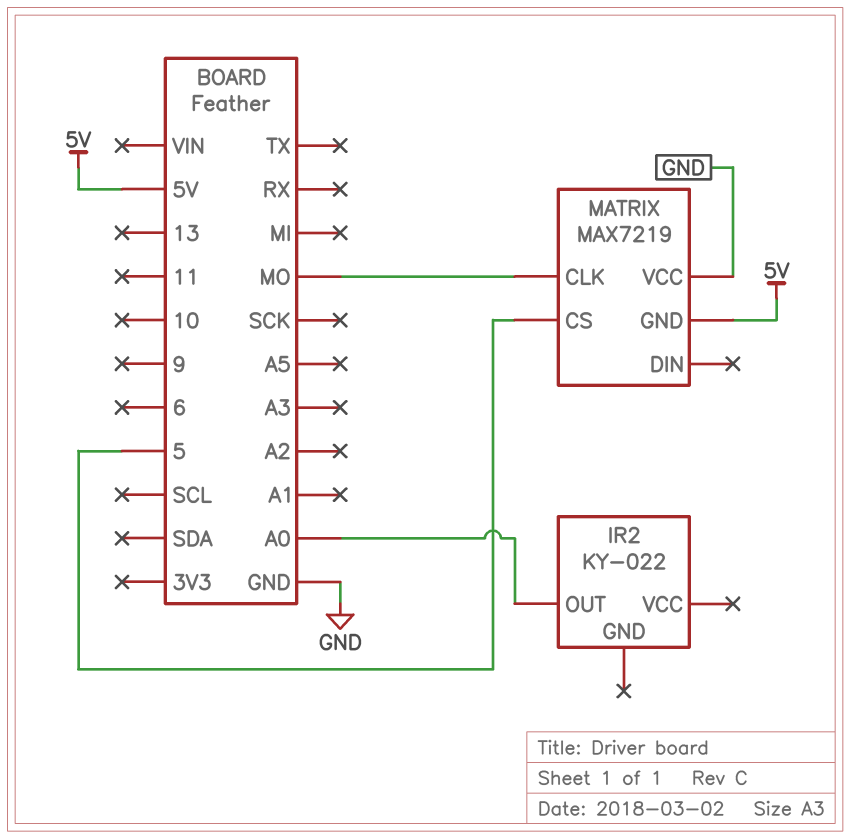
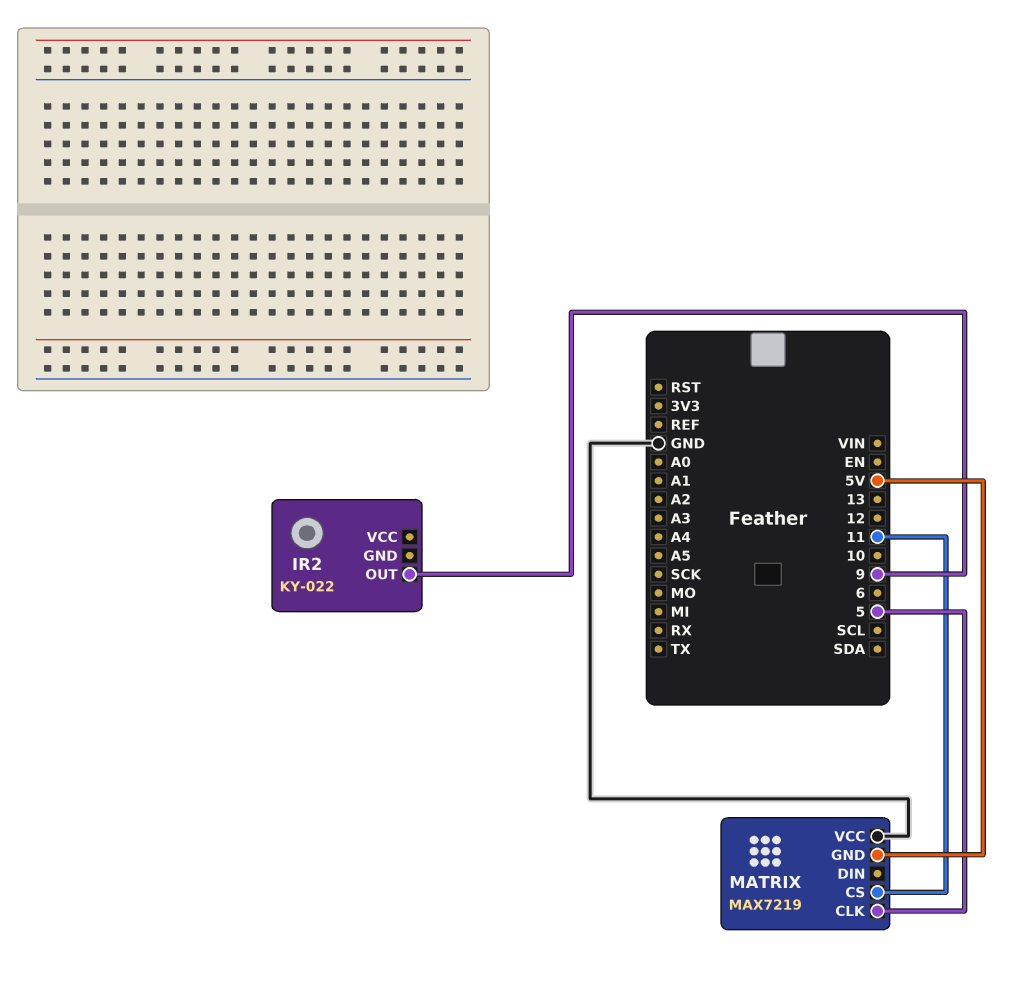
IR2 pin OUT: A0 -> 9
MATRIX pin CLK: MO -> 5
MATRIX pin CS: 5 -> 11

